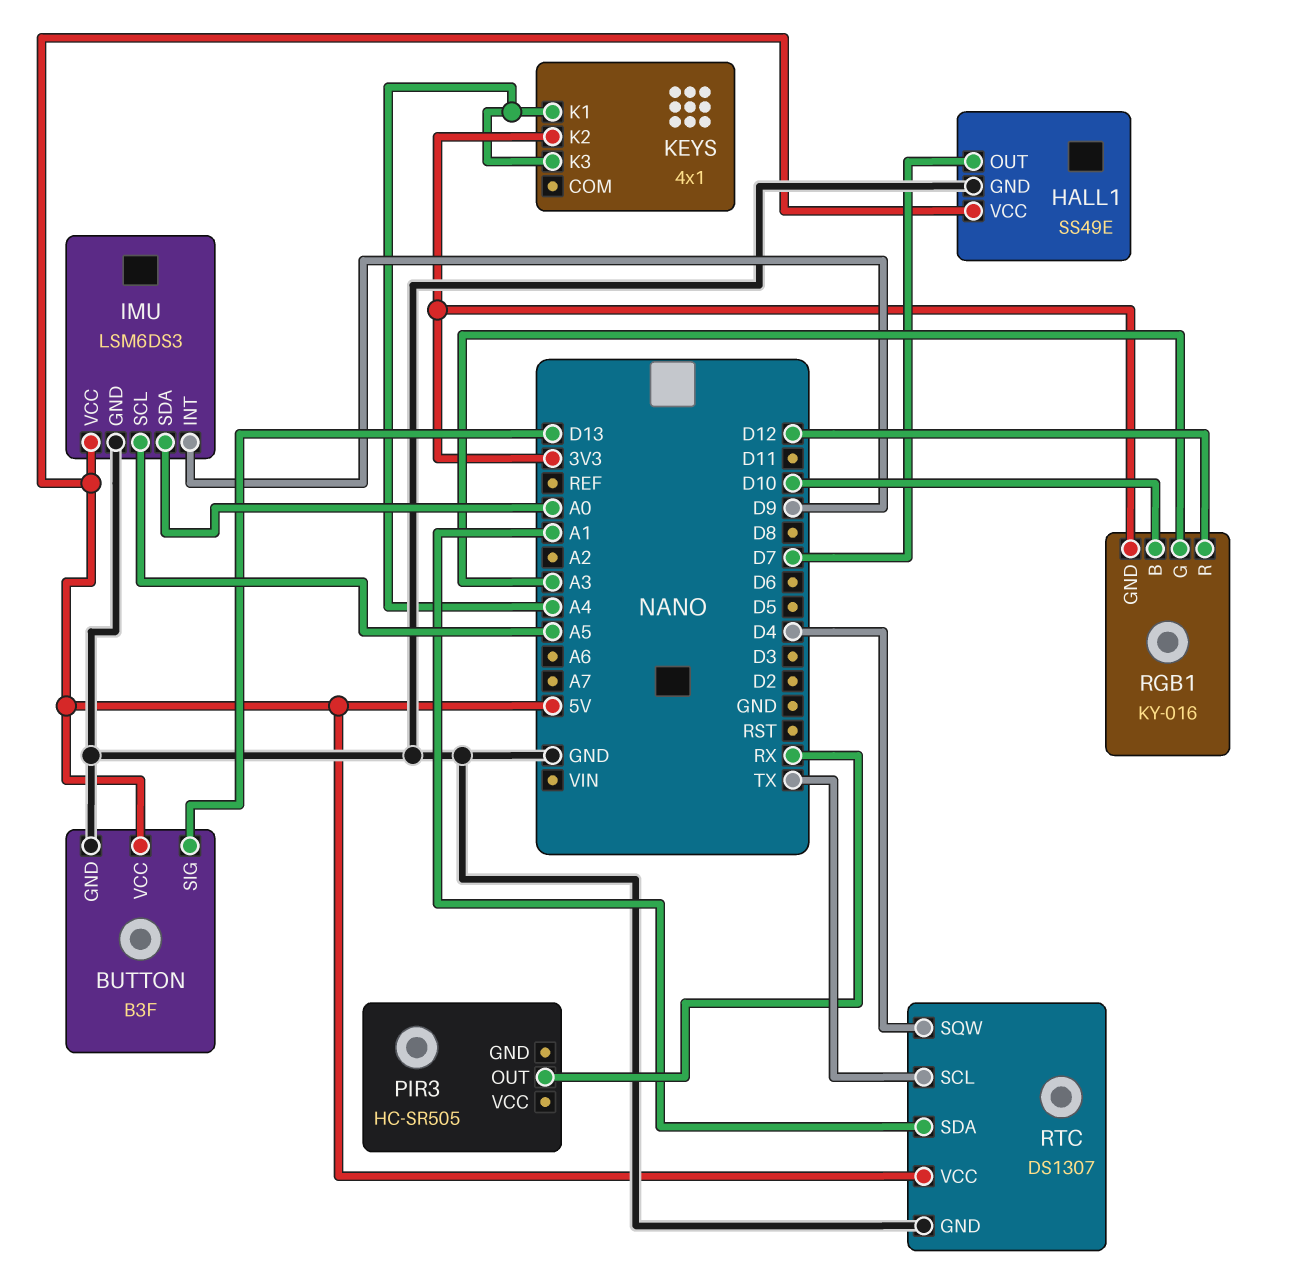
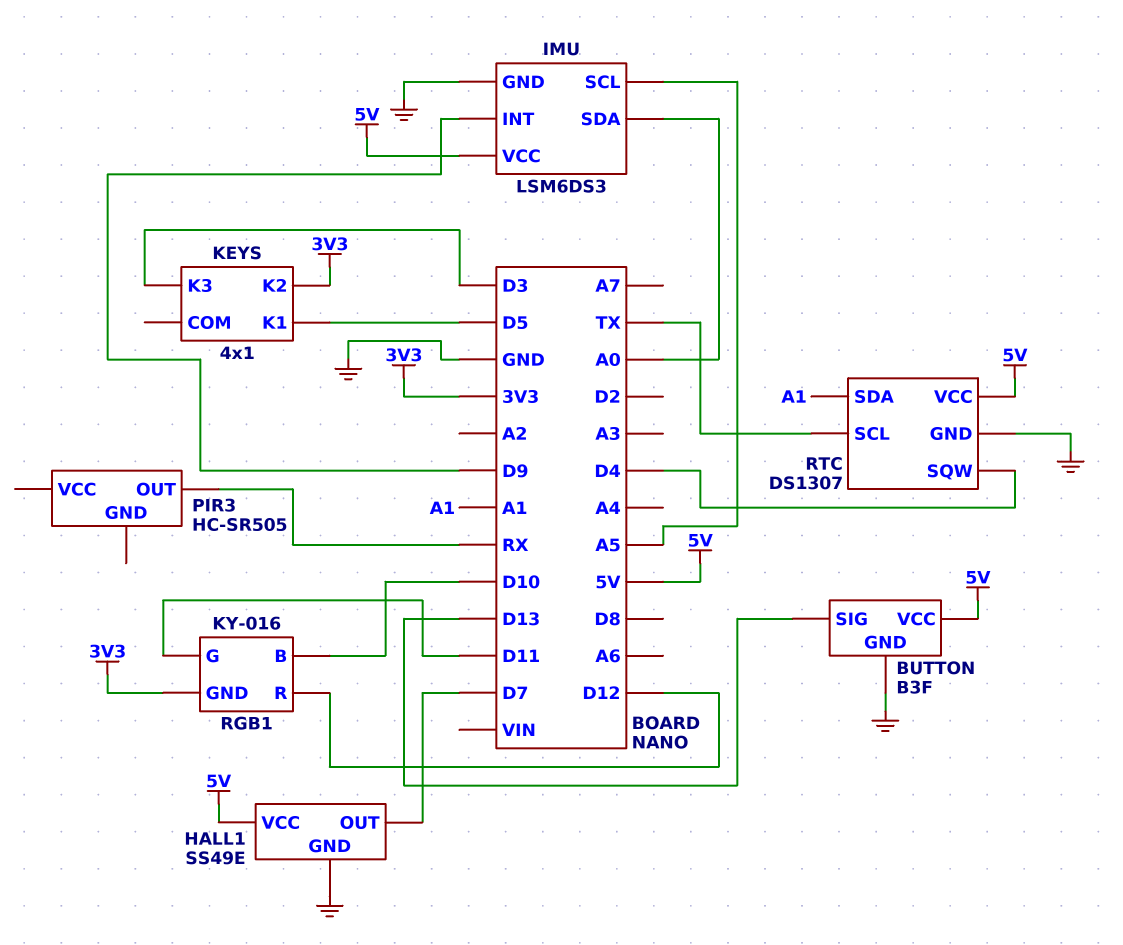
KEYS pin K1: A4 -> D5
KEYS pin K3: A4 -> D3
RGB1 pin G: A3 -> D11

